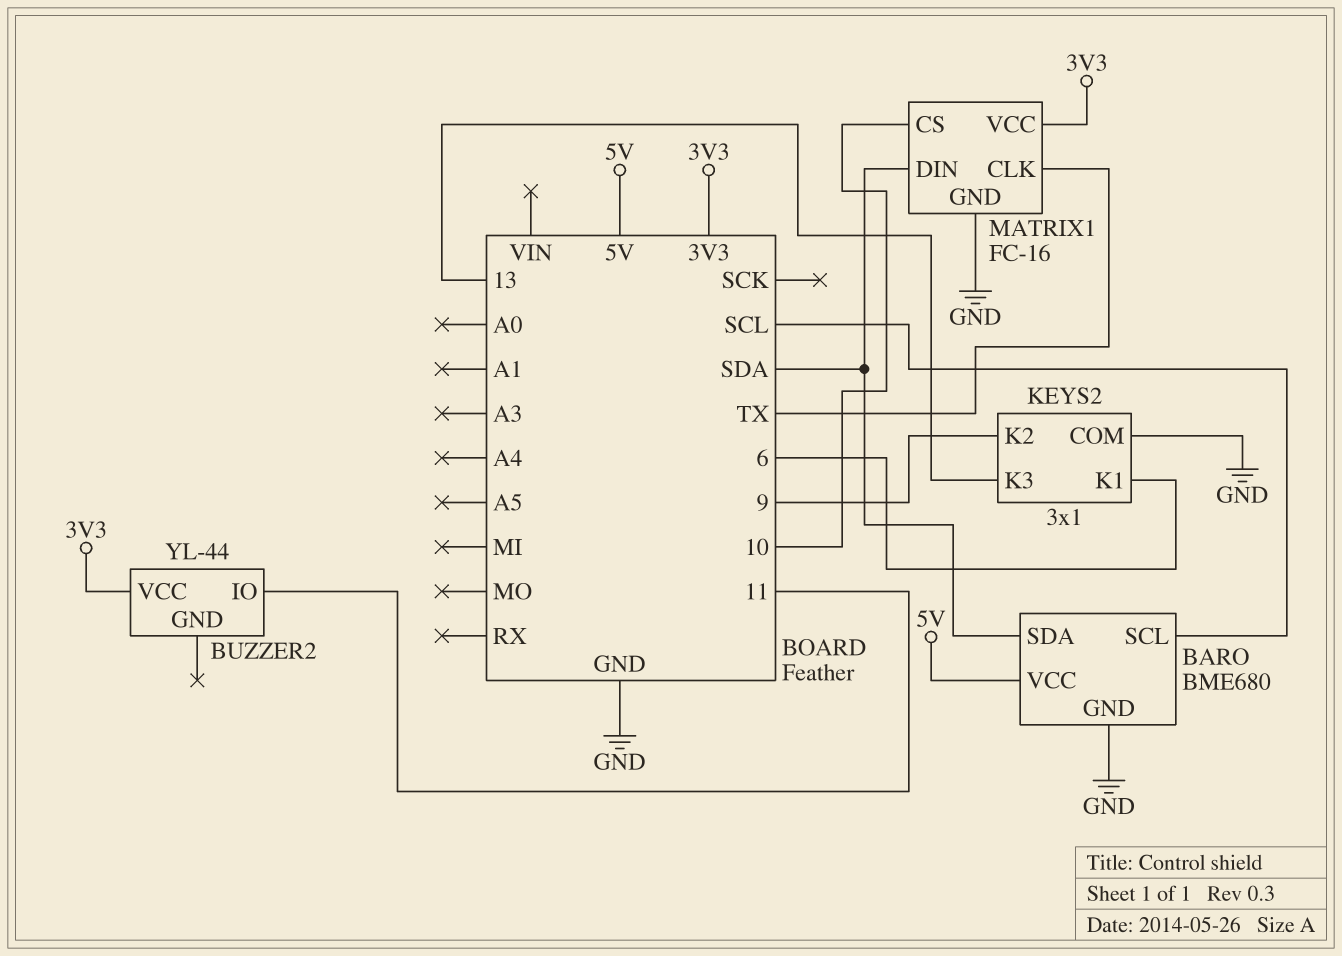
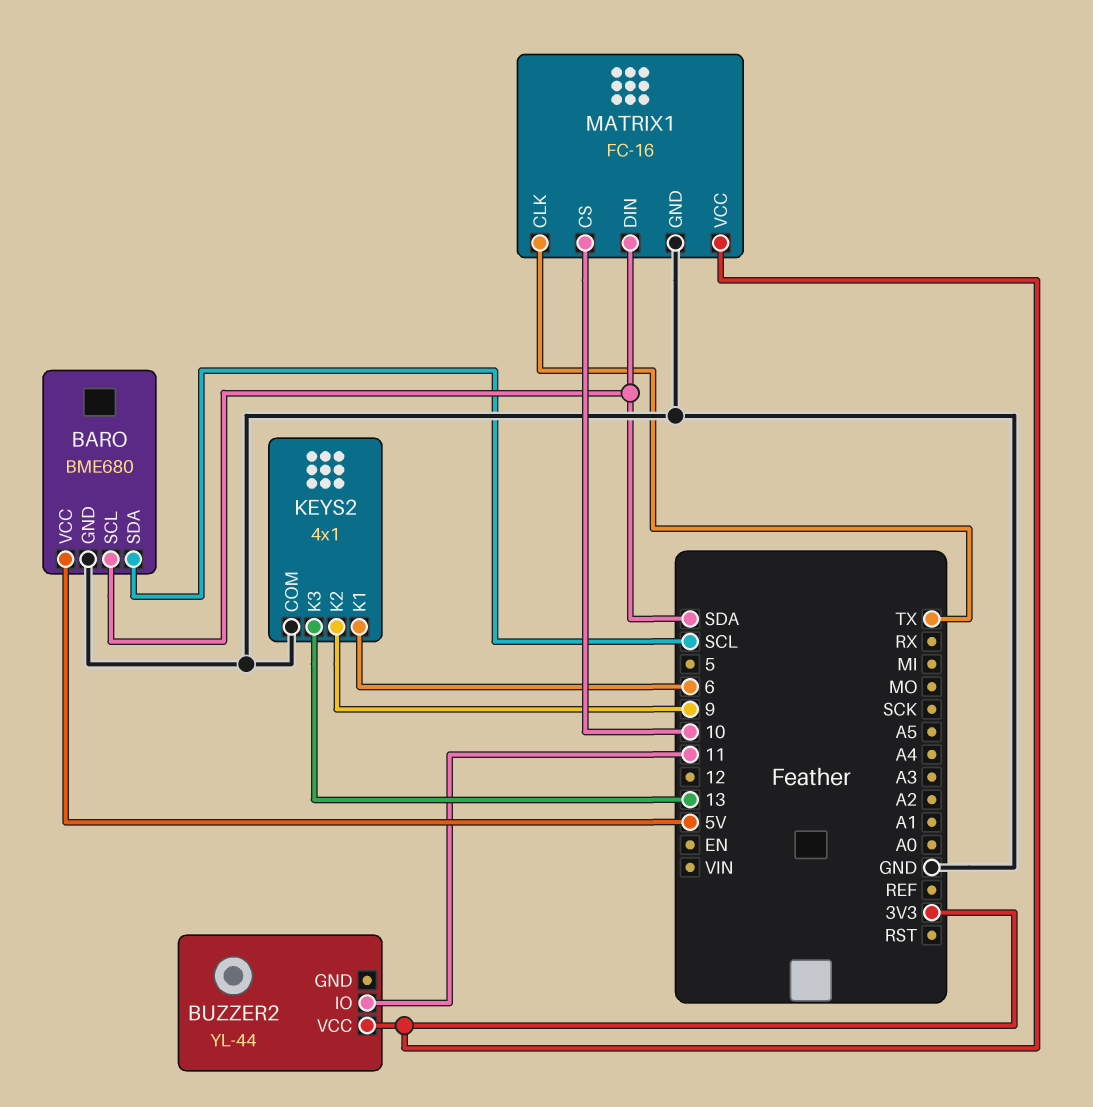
BARO pin SCL: SCL -> SDA
BARO pin SDA: SDA -> SCL
KEYS2: 3x1 -> 4x1

